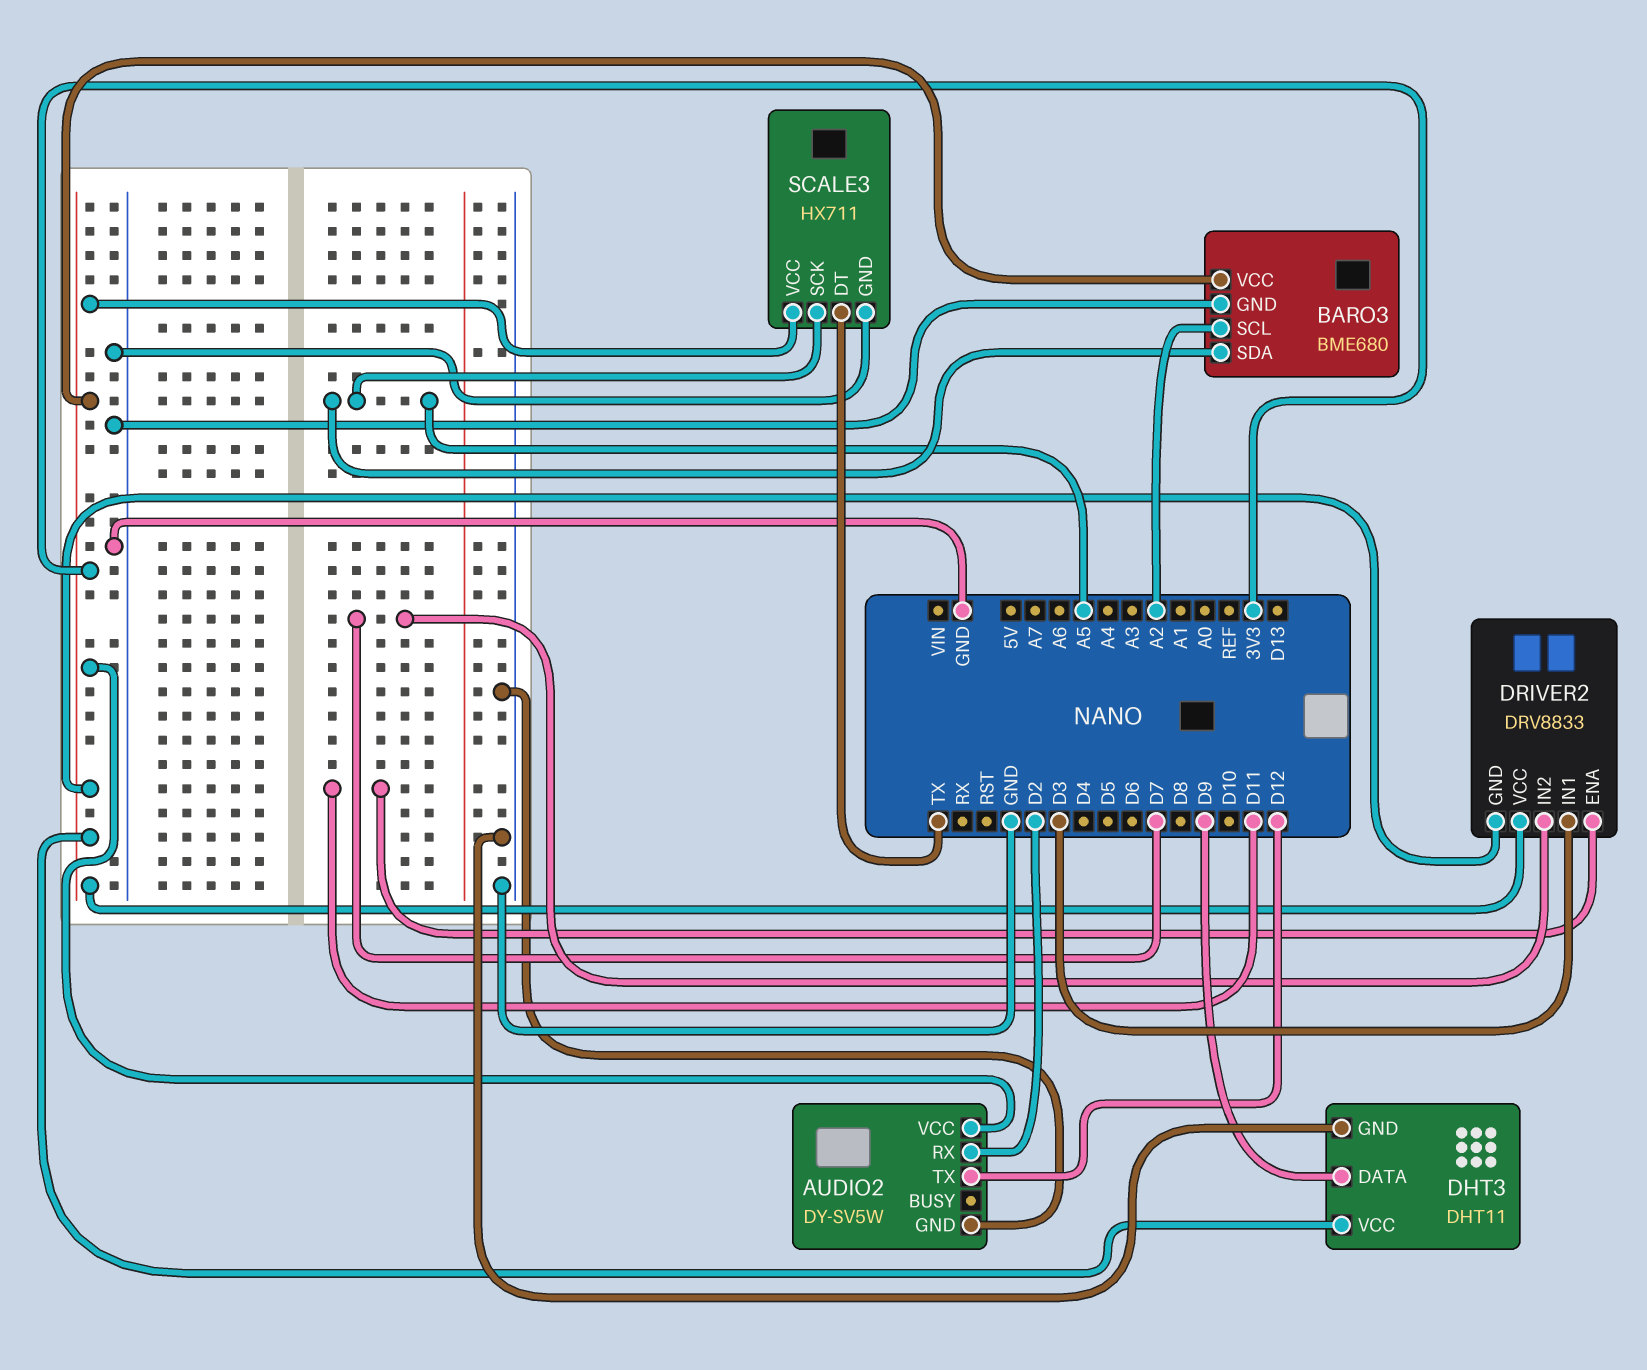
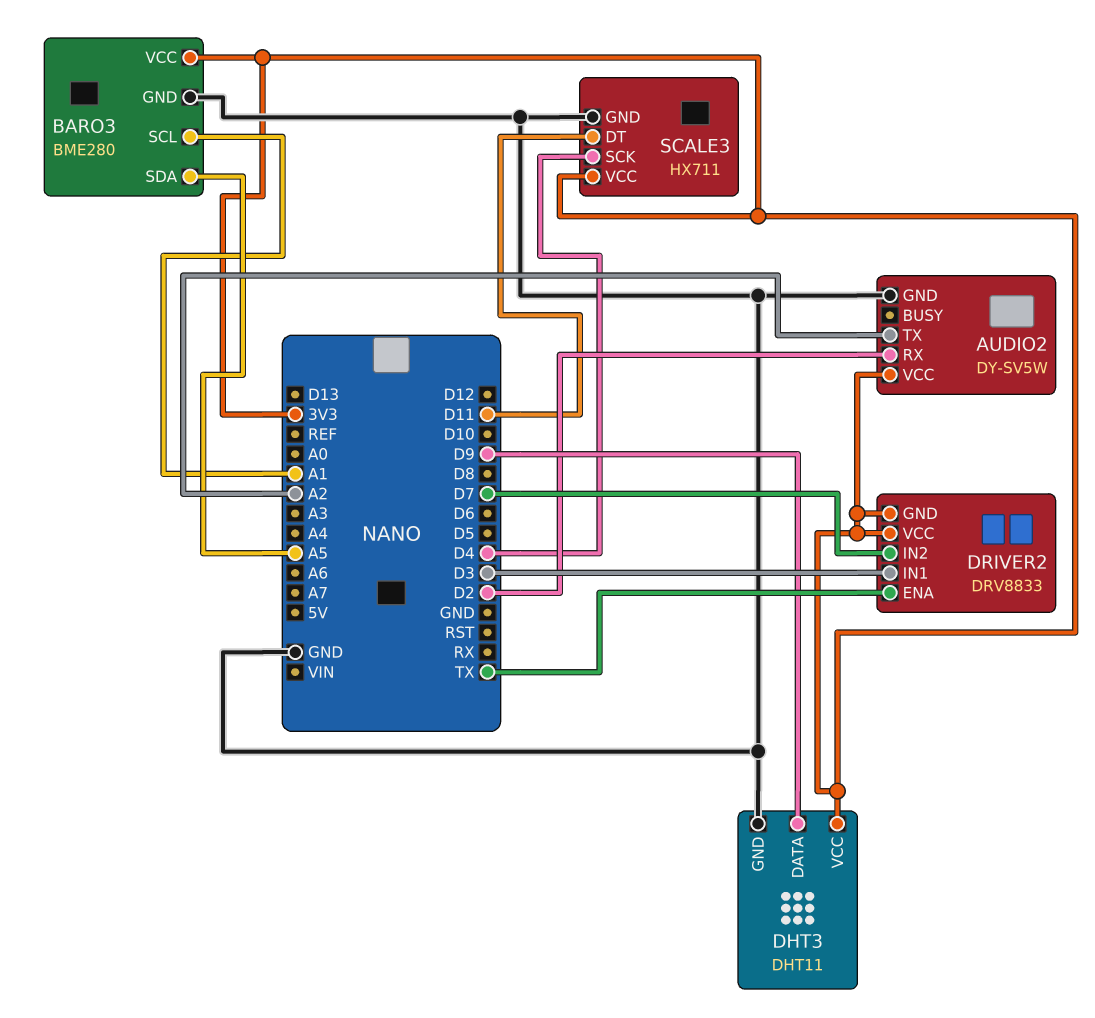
AUDIO2 pin TX: D12 -> A2
BARO3: BME680 -> BME280
BARO3 pin SCL: A2 -> A1
DRIVER2 pin ENA: D11 -> TX
SCALE3 pin DT: TX -> D11
SCALE3 pin SCK: A5 -> D4

